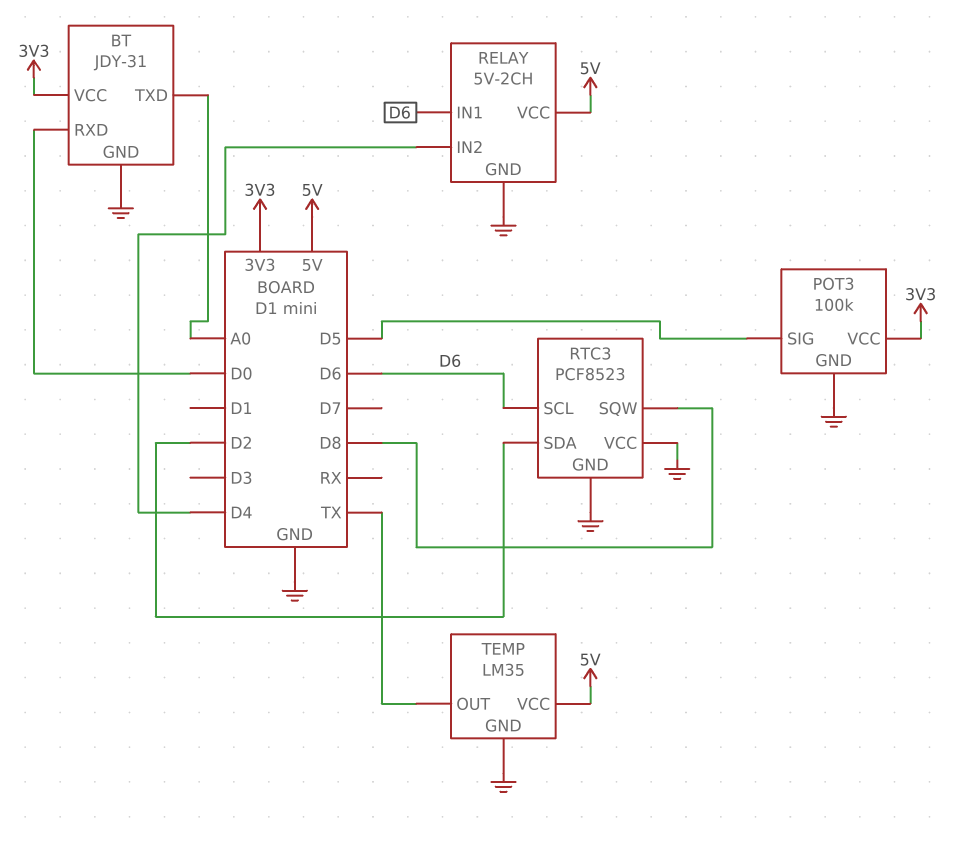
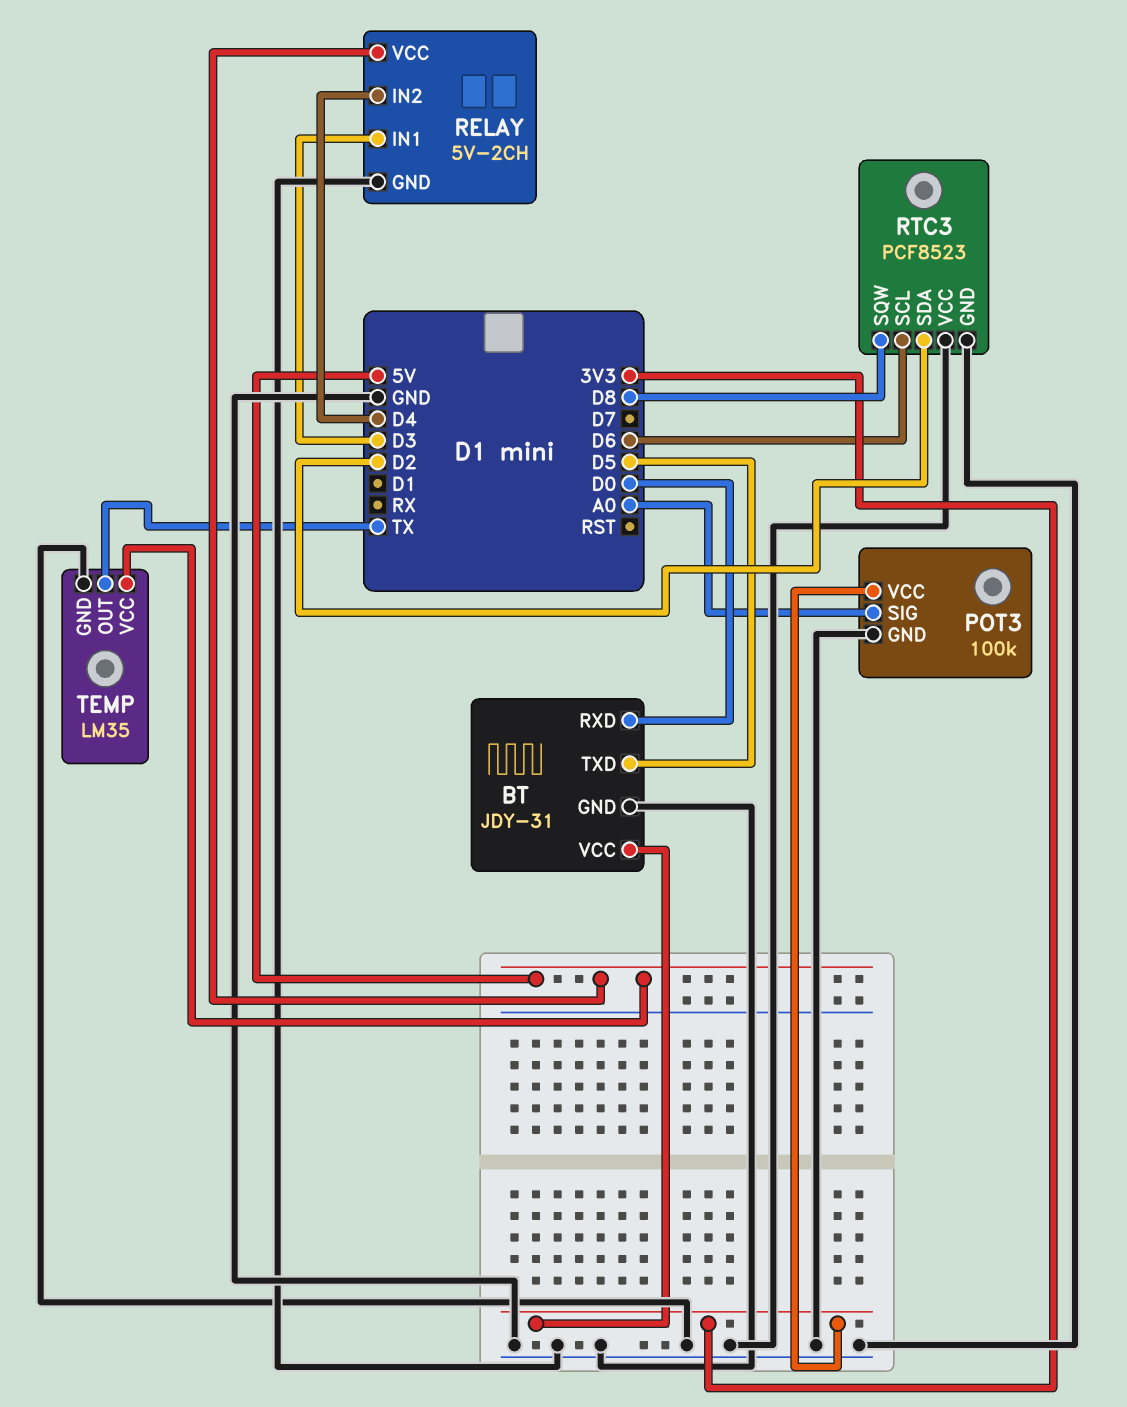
BT pin TXD: A0 -> D5
POT3 pin SIG: D5 -> A0
RELAY pin IN1: D6 -> D3

